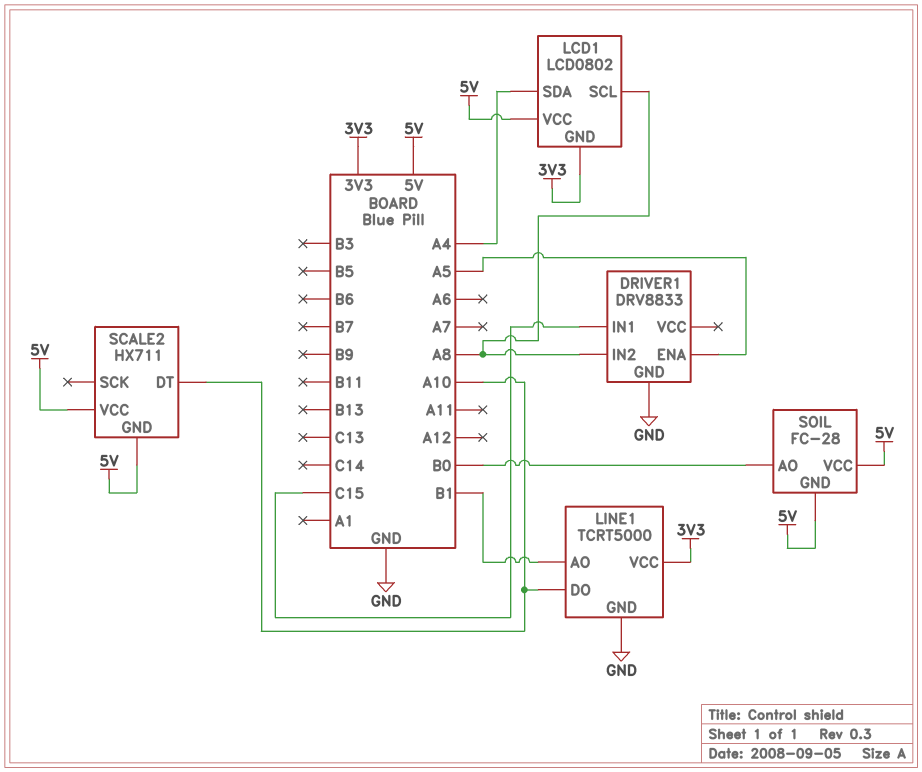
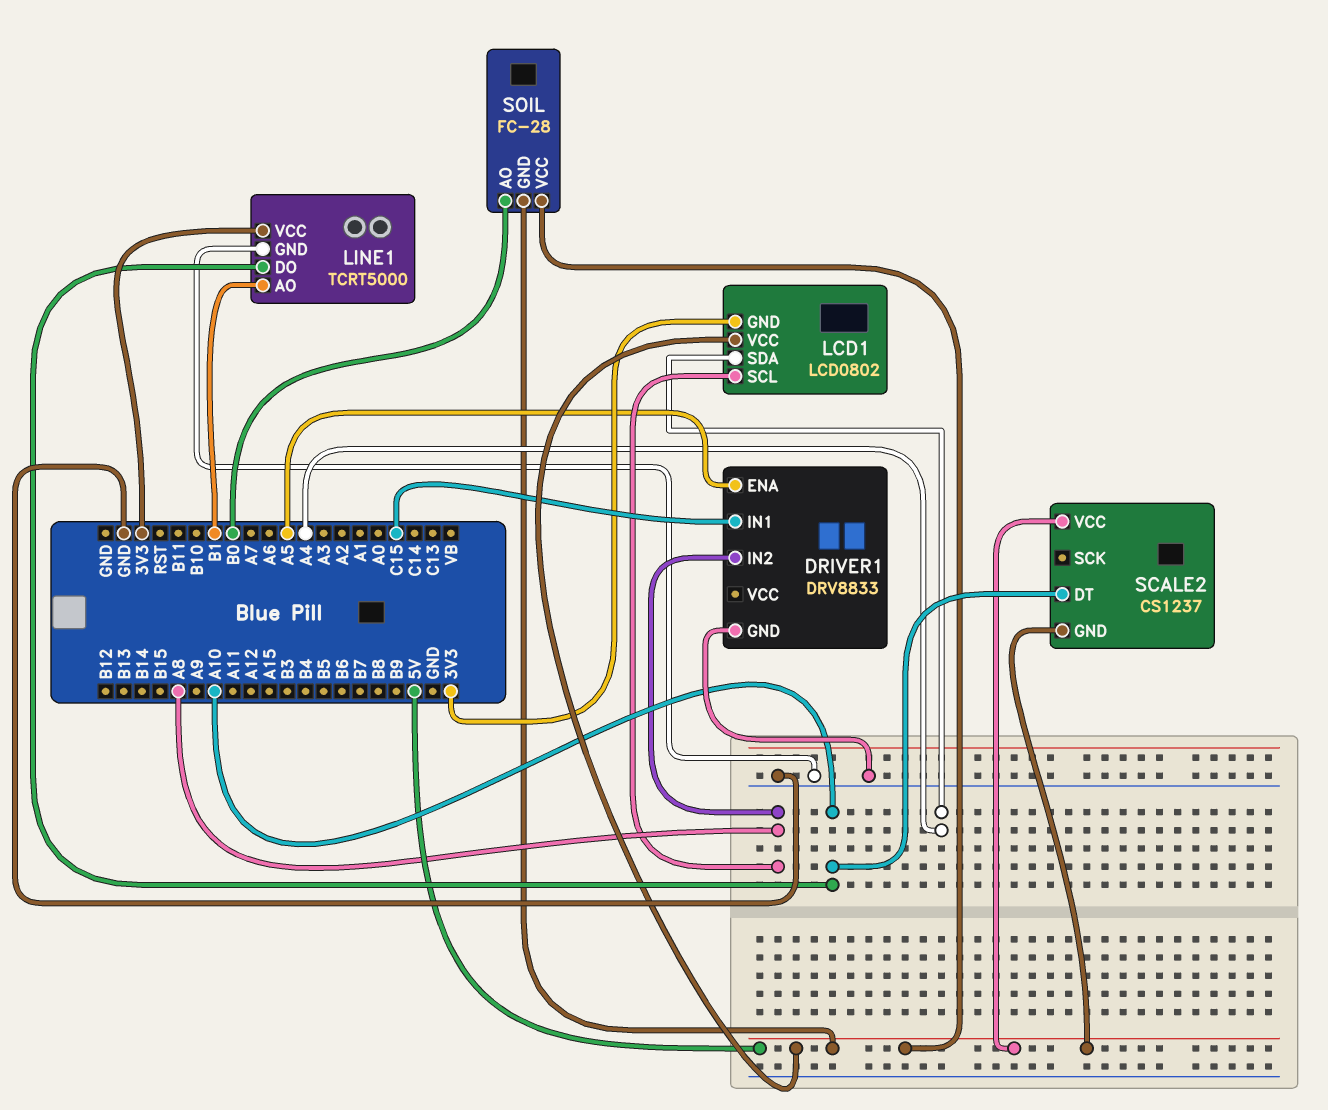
SCALE2: HX711 -> CS1237

